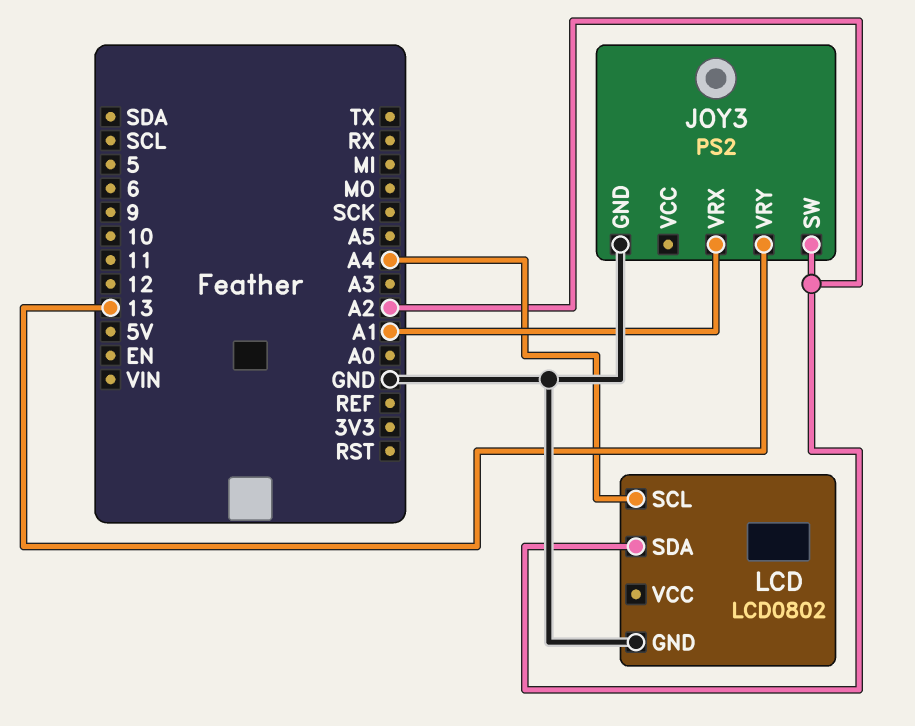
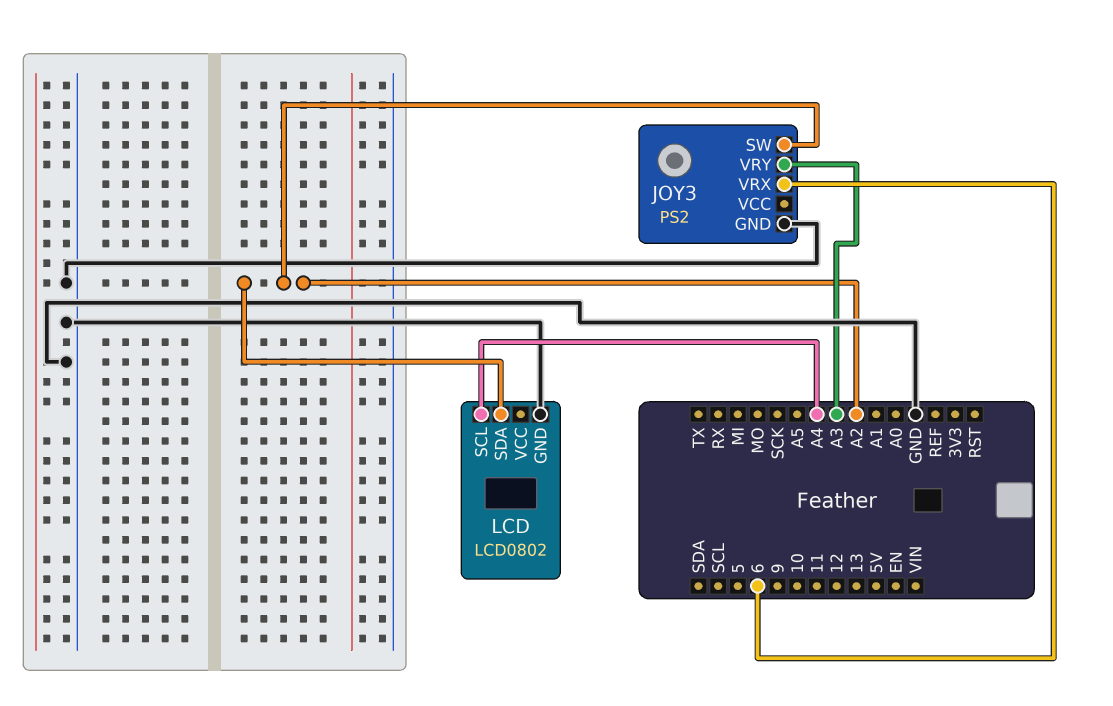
JOY3 pin VRX: A1 -> 6
JOY3 pin VRY: 13 -> A3

